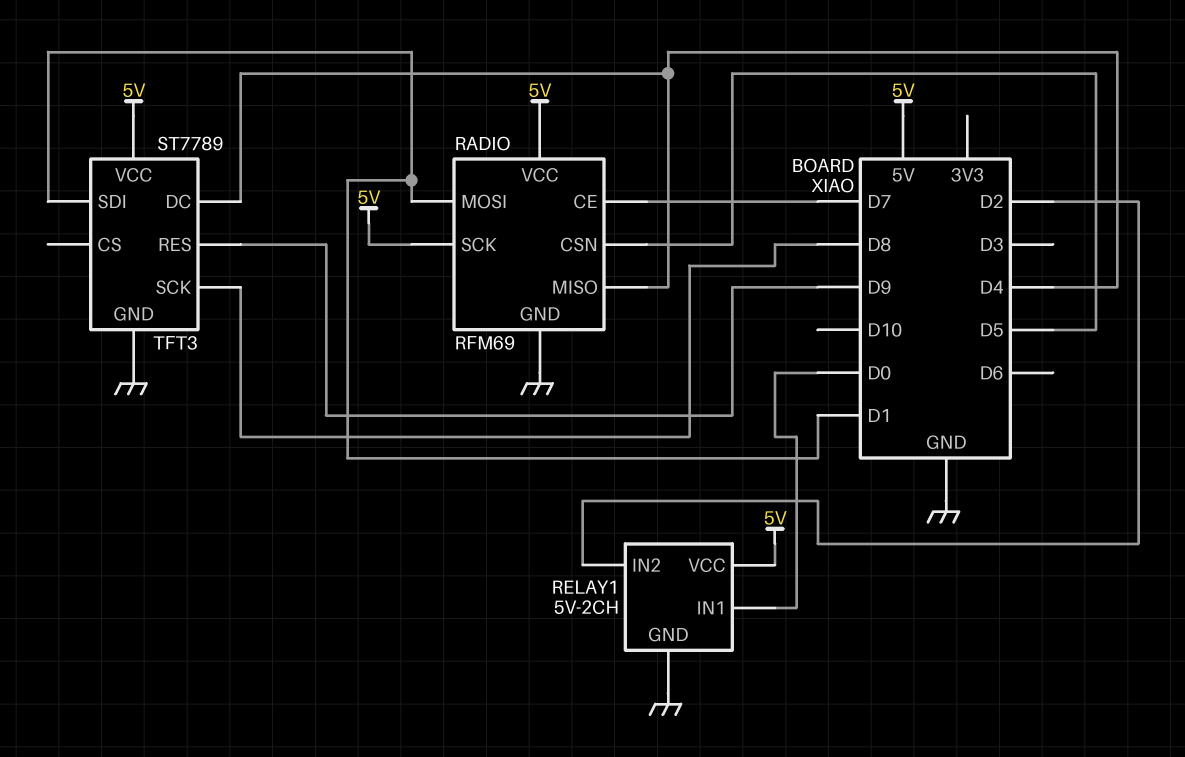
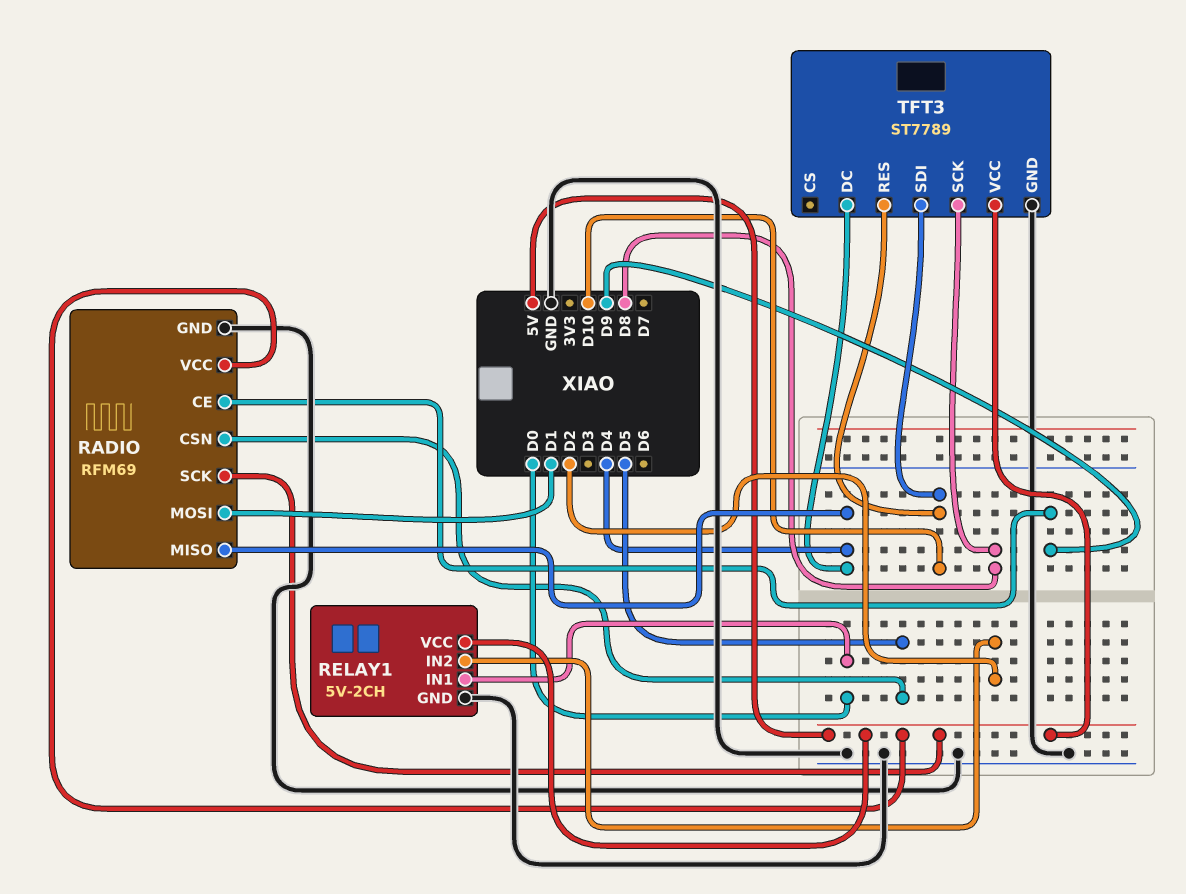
RADIO pin CE: D7 -> D9
TFT3 pin RES: D9 -> D10
TFT3 pin SDI: D1 -> D10

